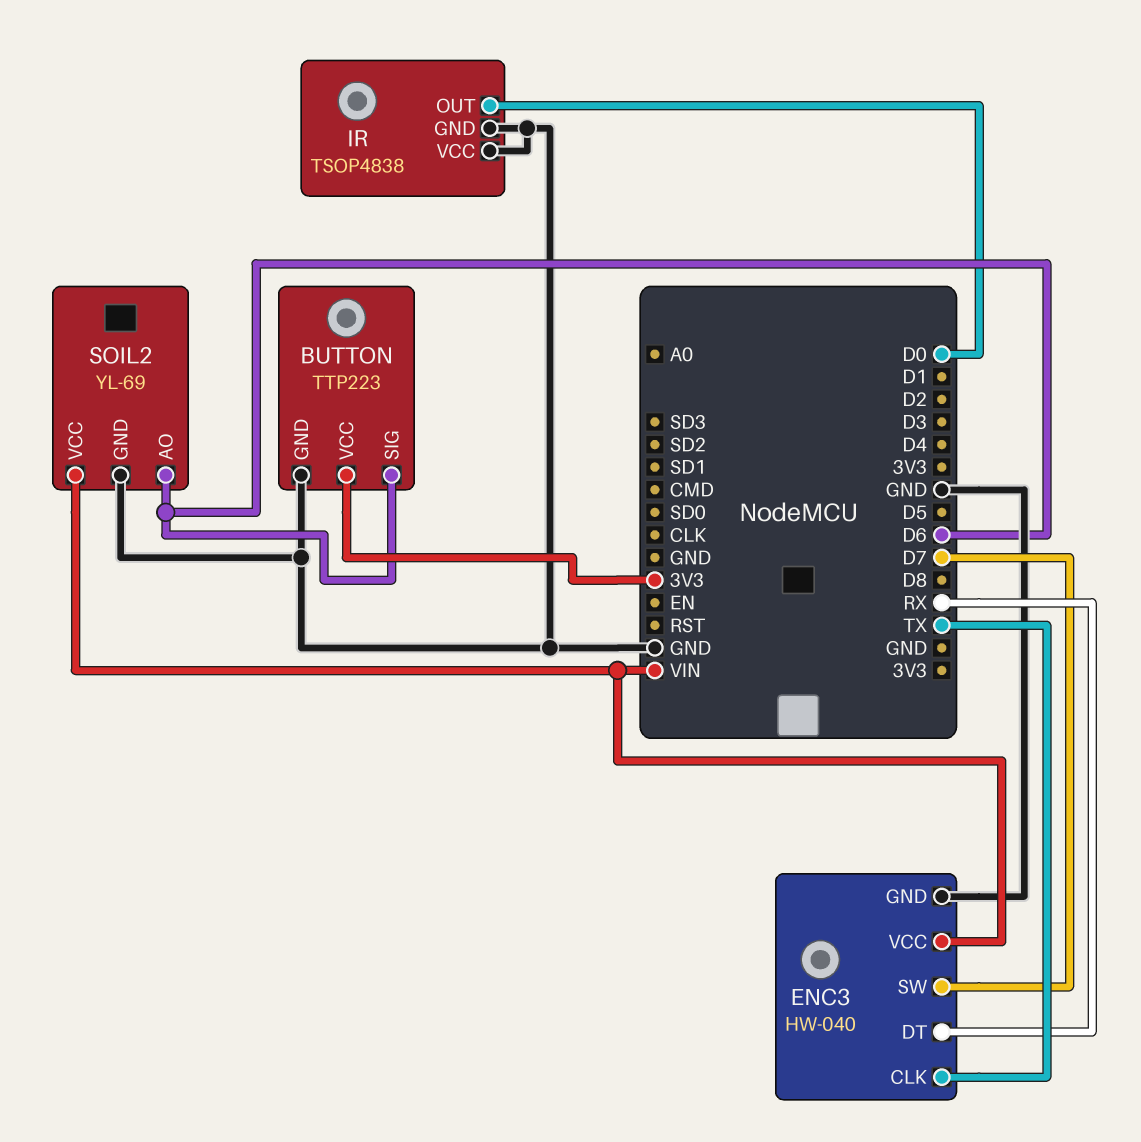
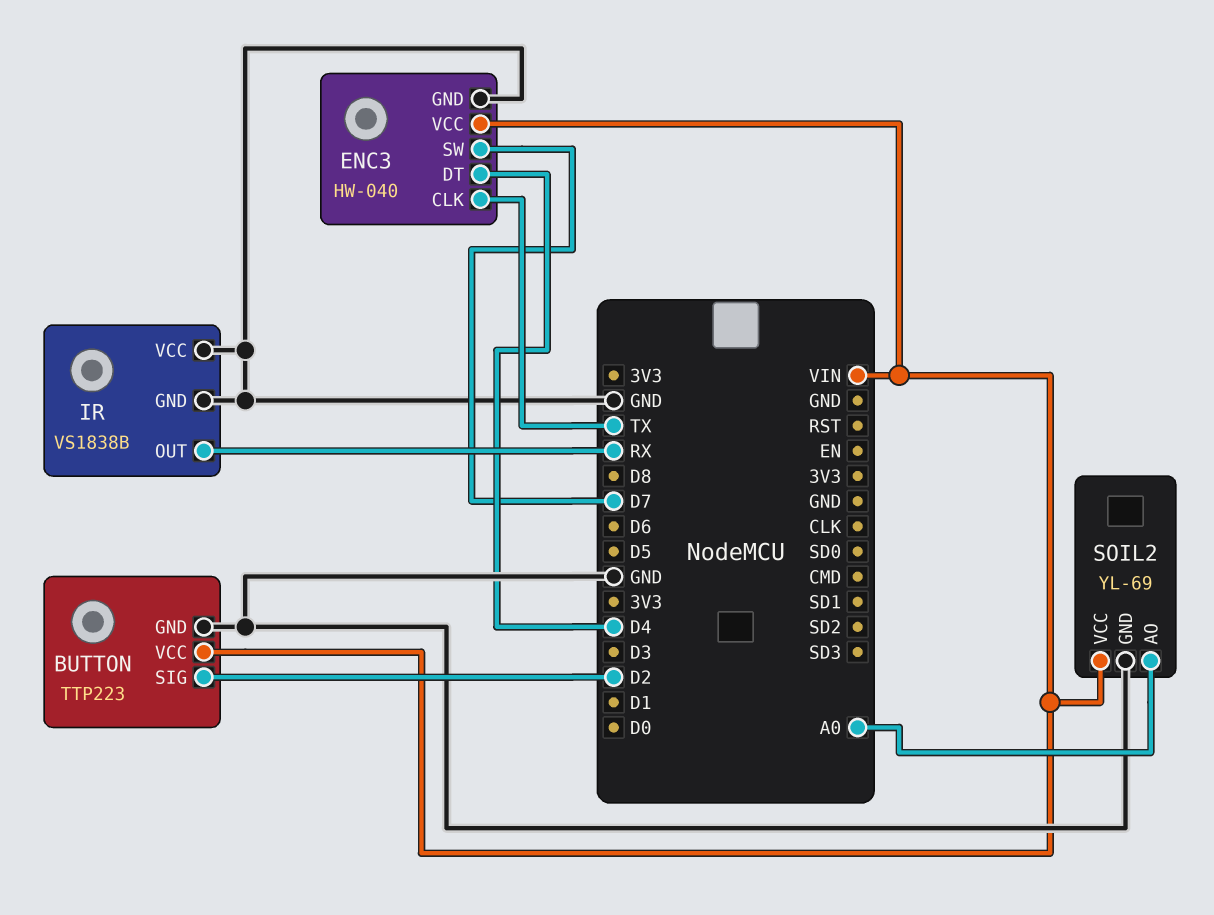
BUTTON pin SIG: D6 -> D2
BUTTON pin VCC: 3V3 -> VIN
ENC3 pin DT: RX -> D4
IR: TSOP4838 -> VS1838B
IR pin OUT: D0 -> RX
SOIL2 pin AO: D6 -> A0

